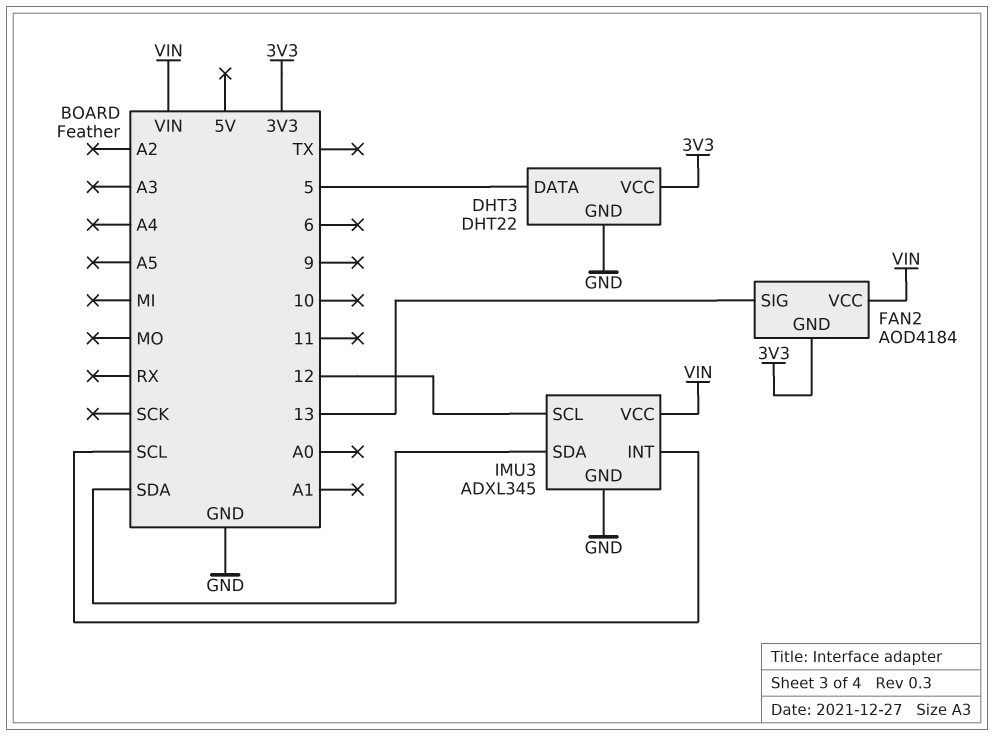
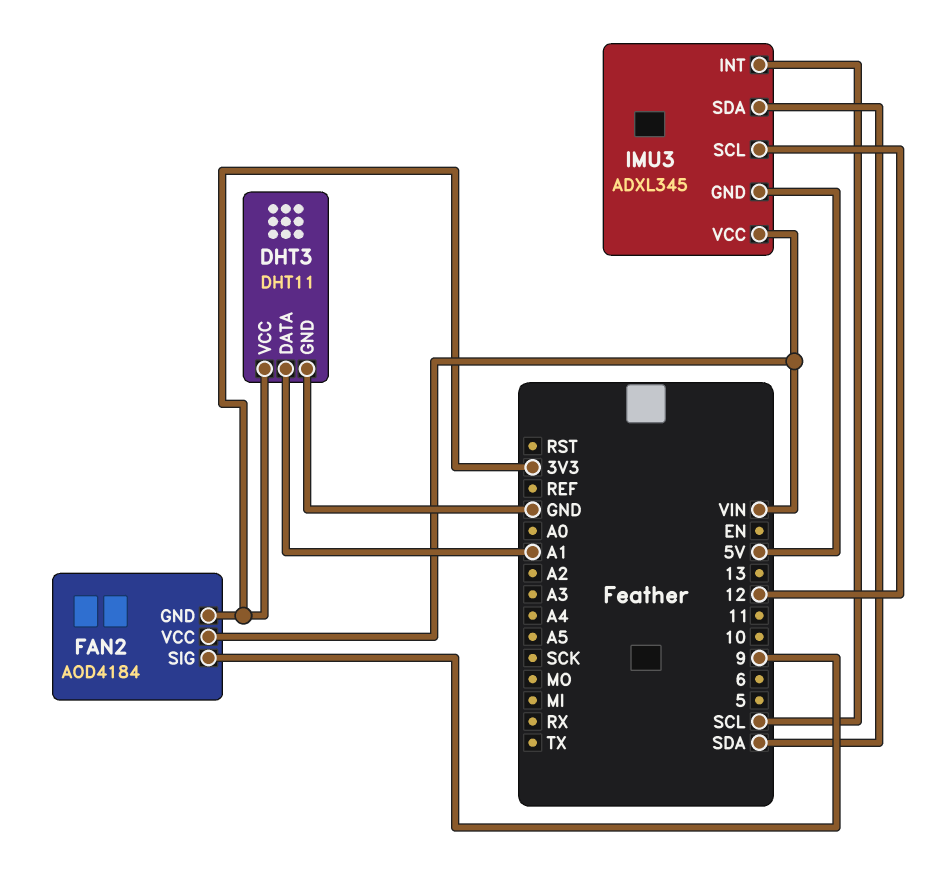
DHT3: DHT22 -> DHT11
DHT3 pin DATA: 5 -> A1
FAN2 pin SIG: 13 -> 9
IMU3 pin GND: GND -> 5V

